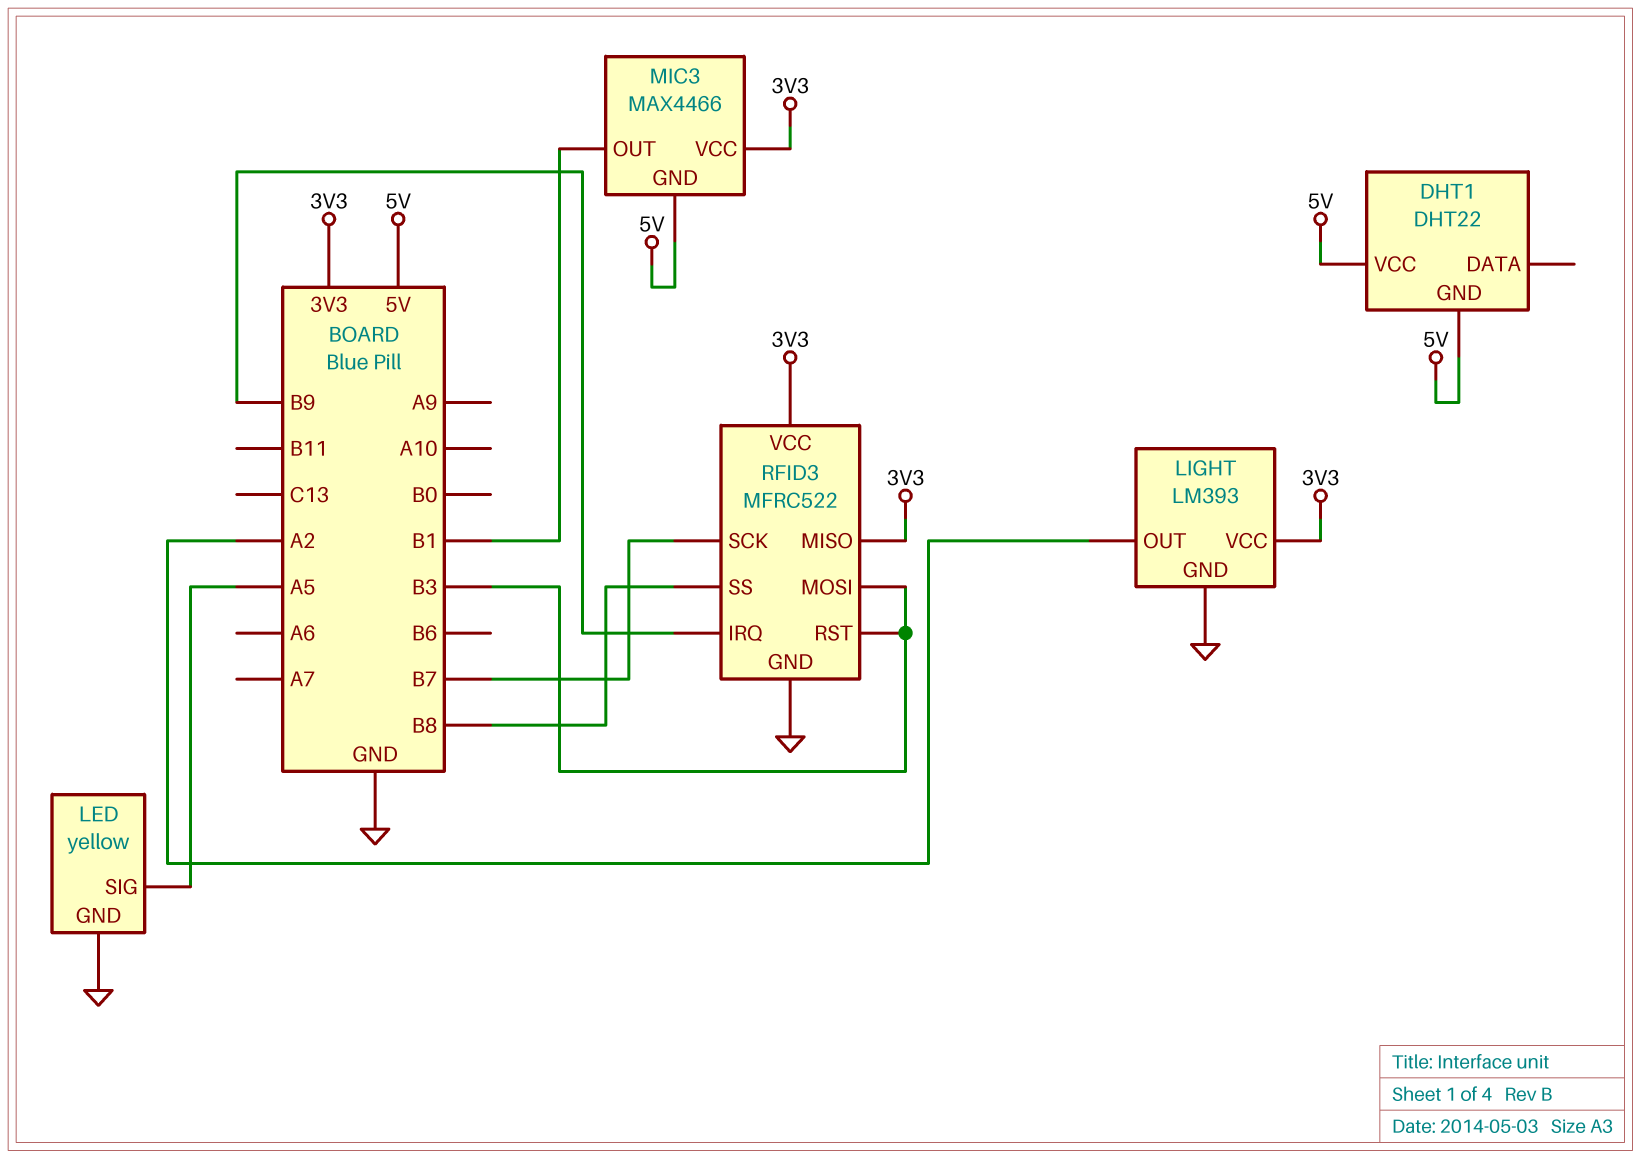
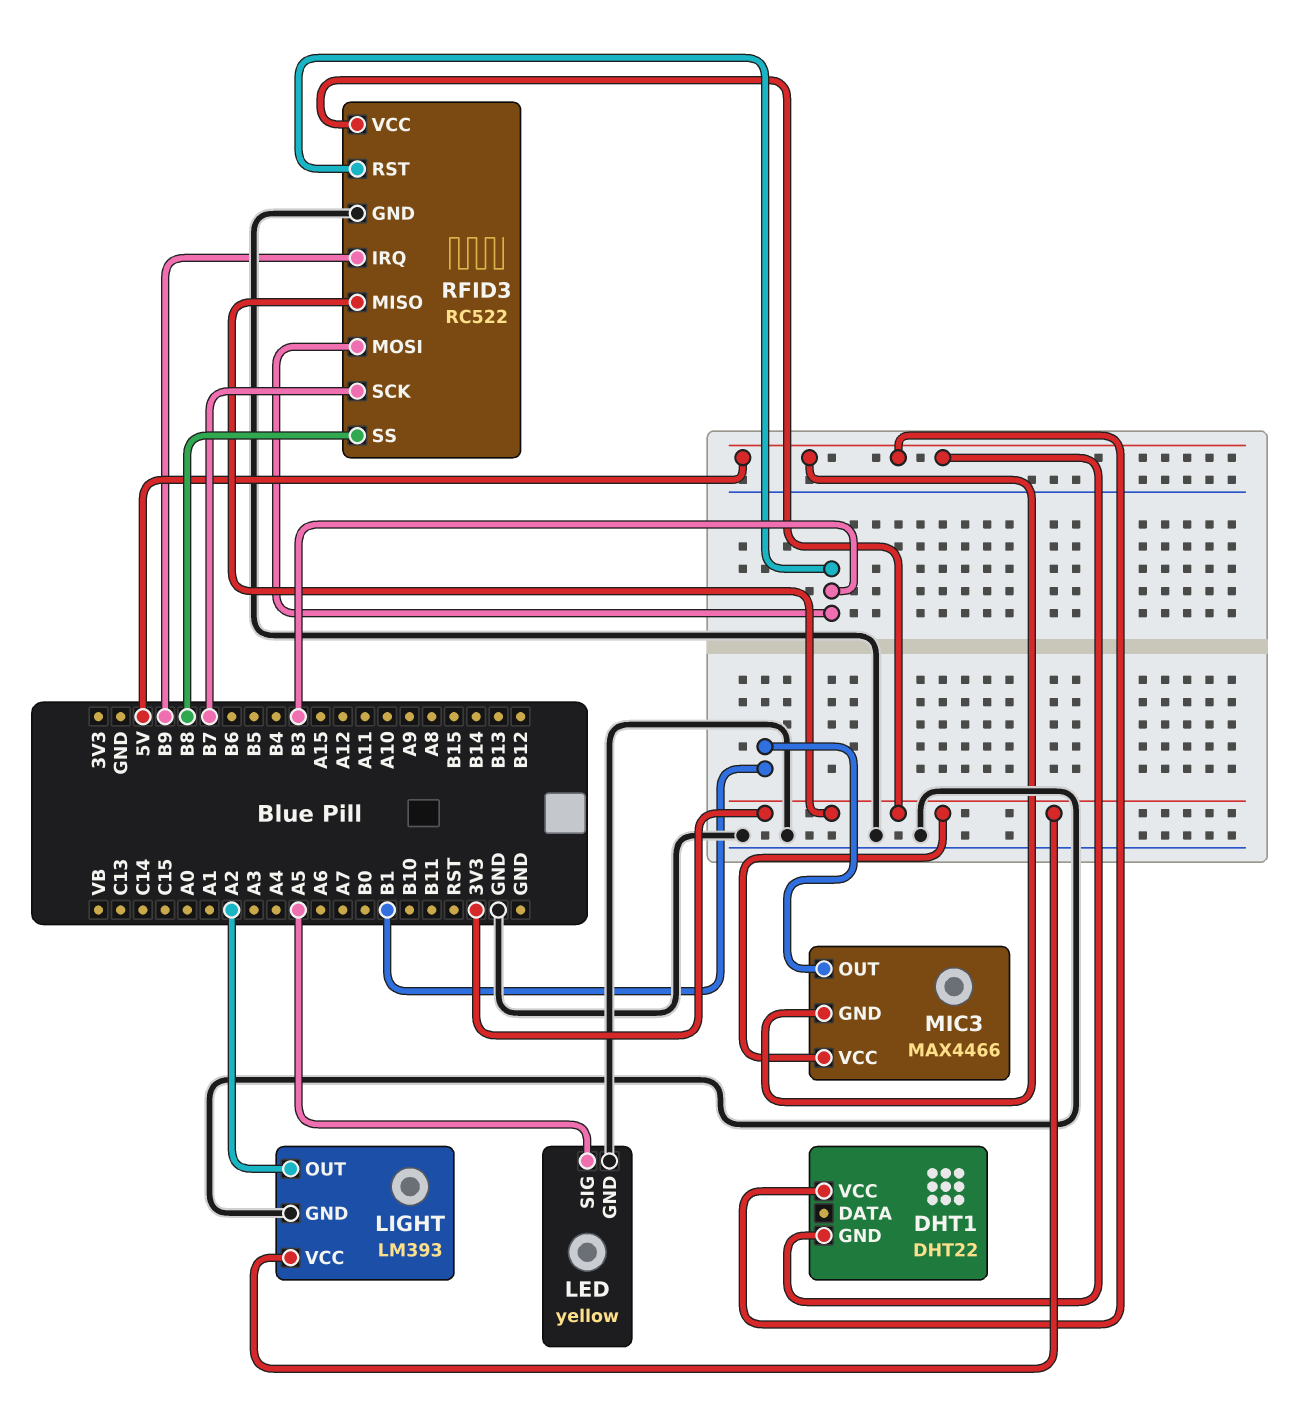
RFID3: MFRC522 -> RC522

